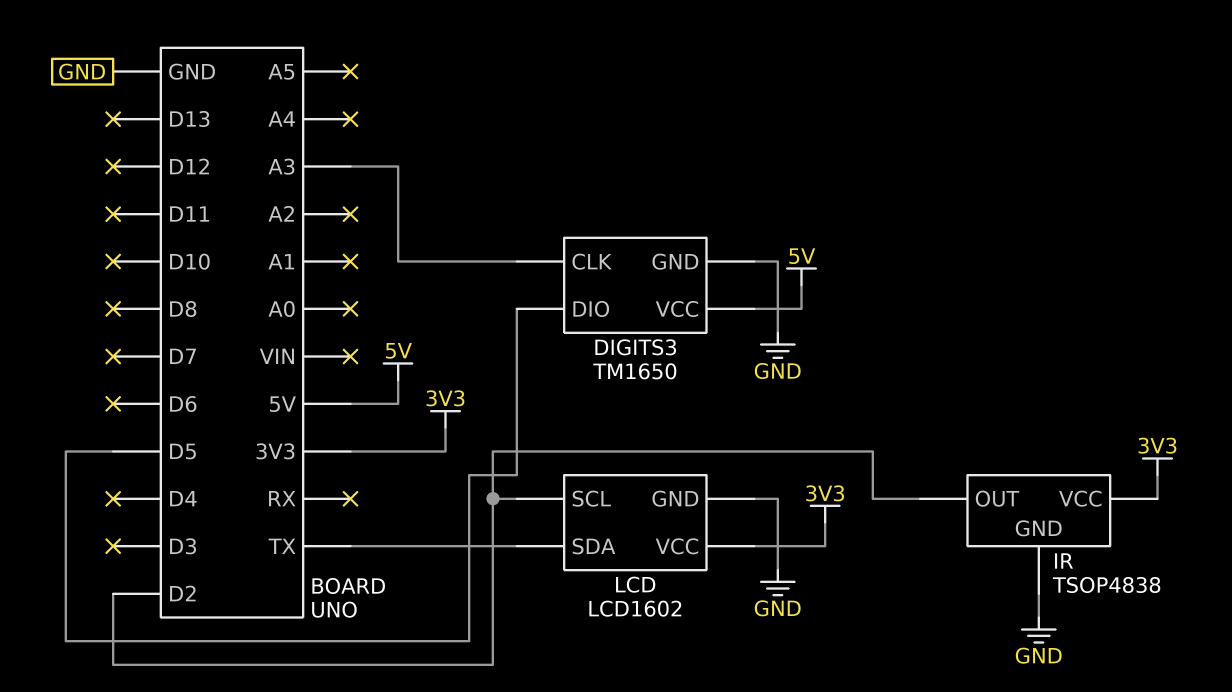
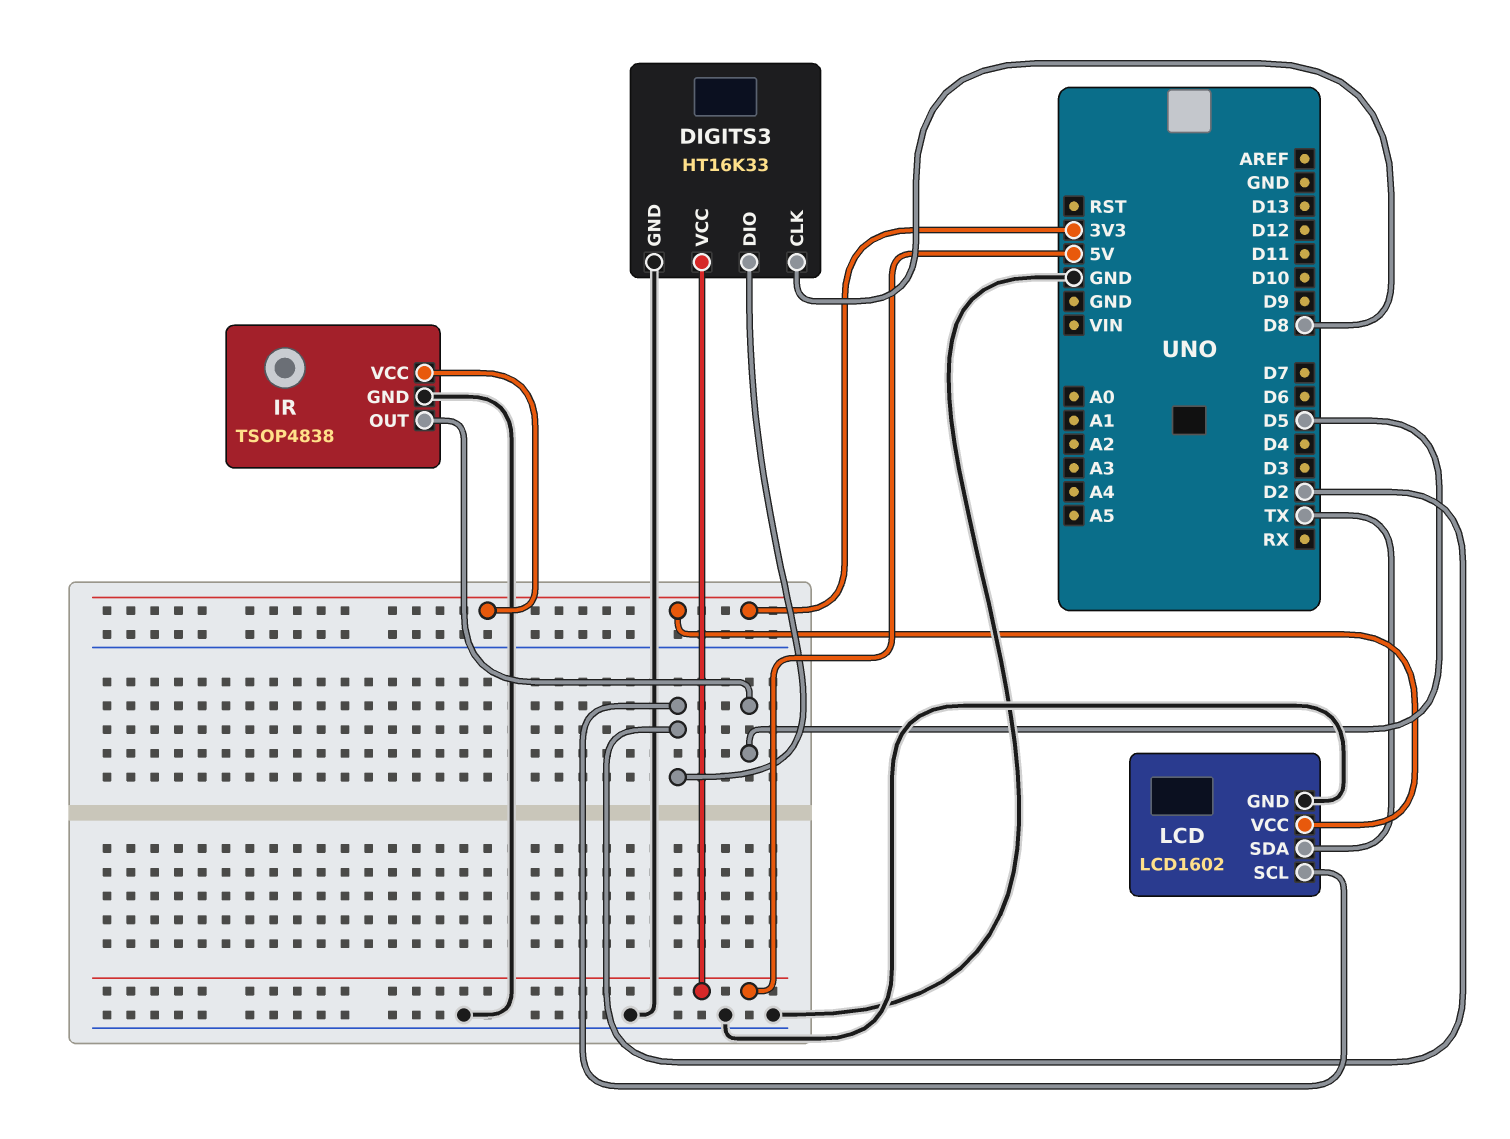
DIGITS3: TM1650 -> HT16K33
DIGITS3 pin CLK: A3 -> D8
DIGITS3 pin DIO: D5 -> D2
IR pin OUT: D2 -> D5

